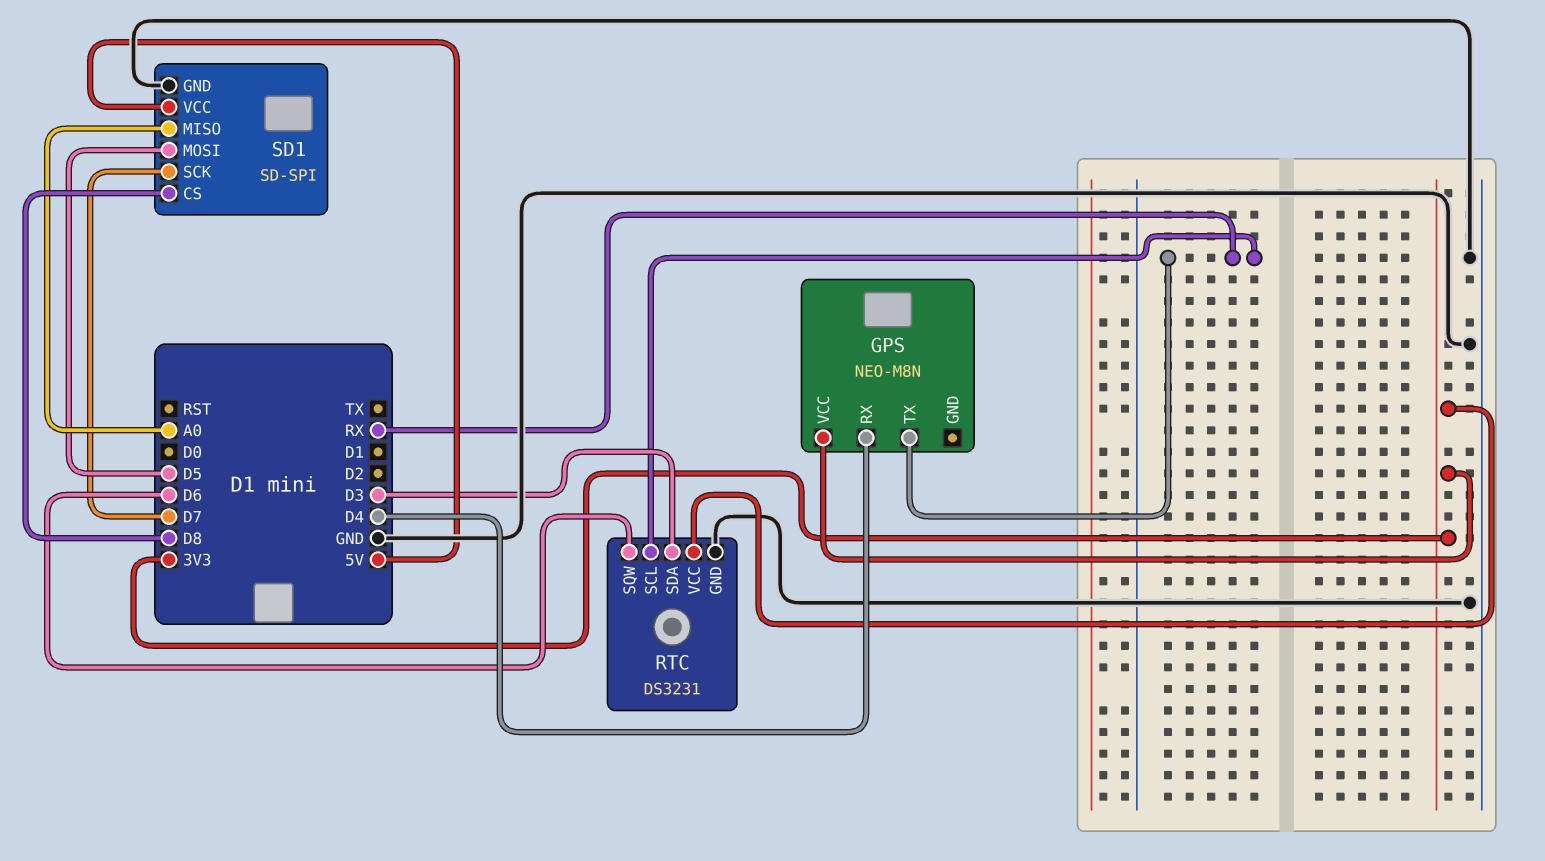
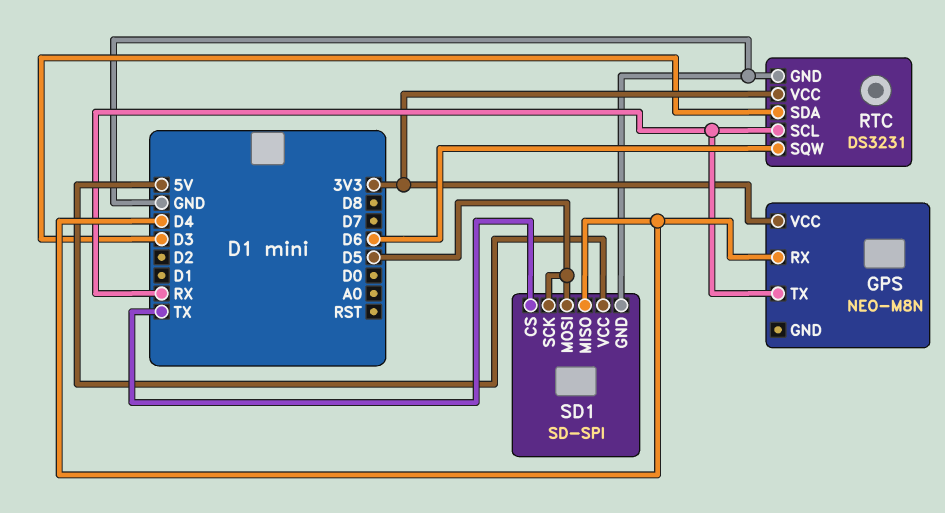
SD1 pin CS: D8 -> TX
SD1 pin MISO: A0 -> D4
SD1 pin SCK: D7 -> D5

